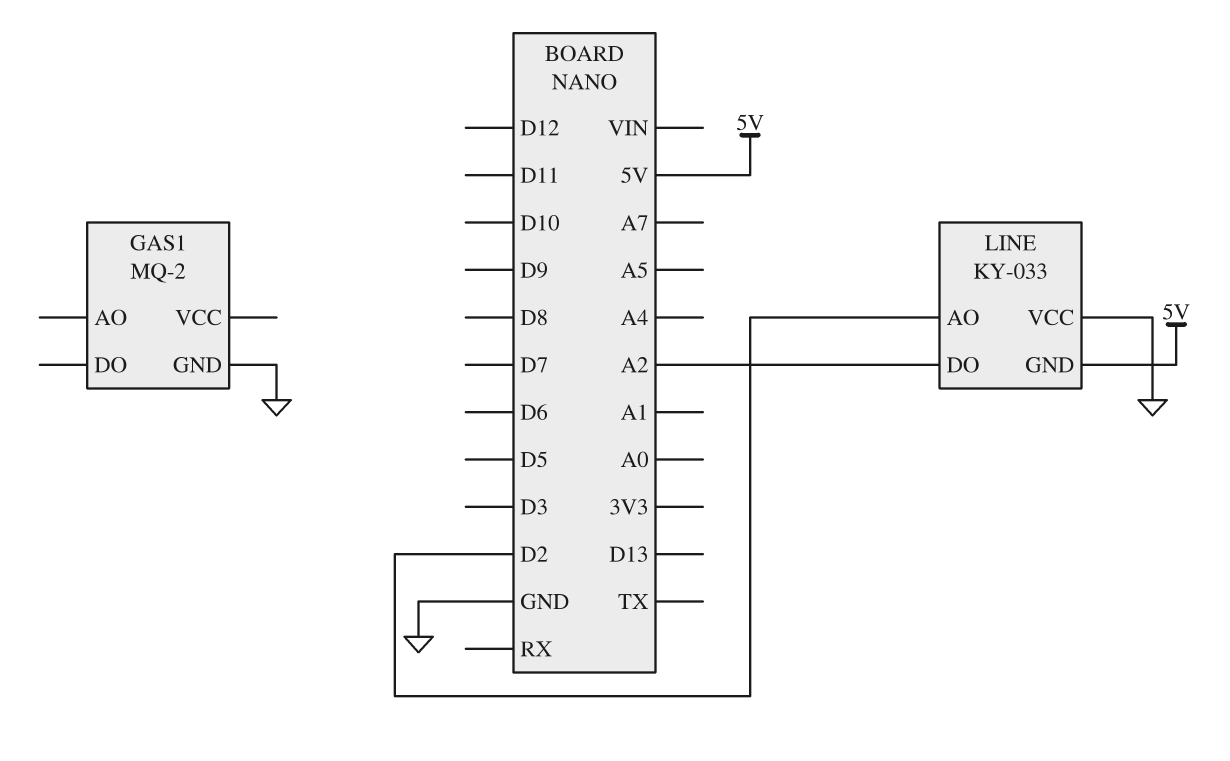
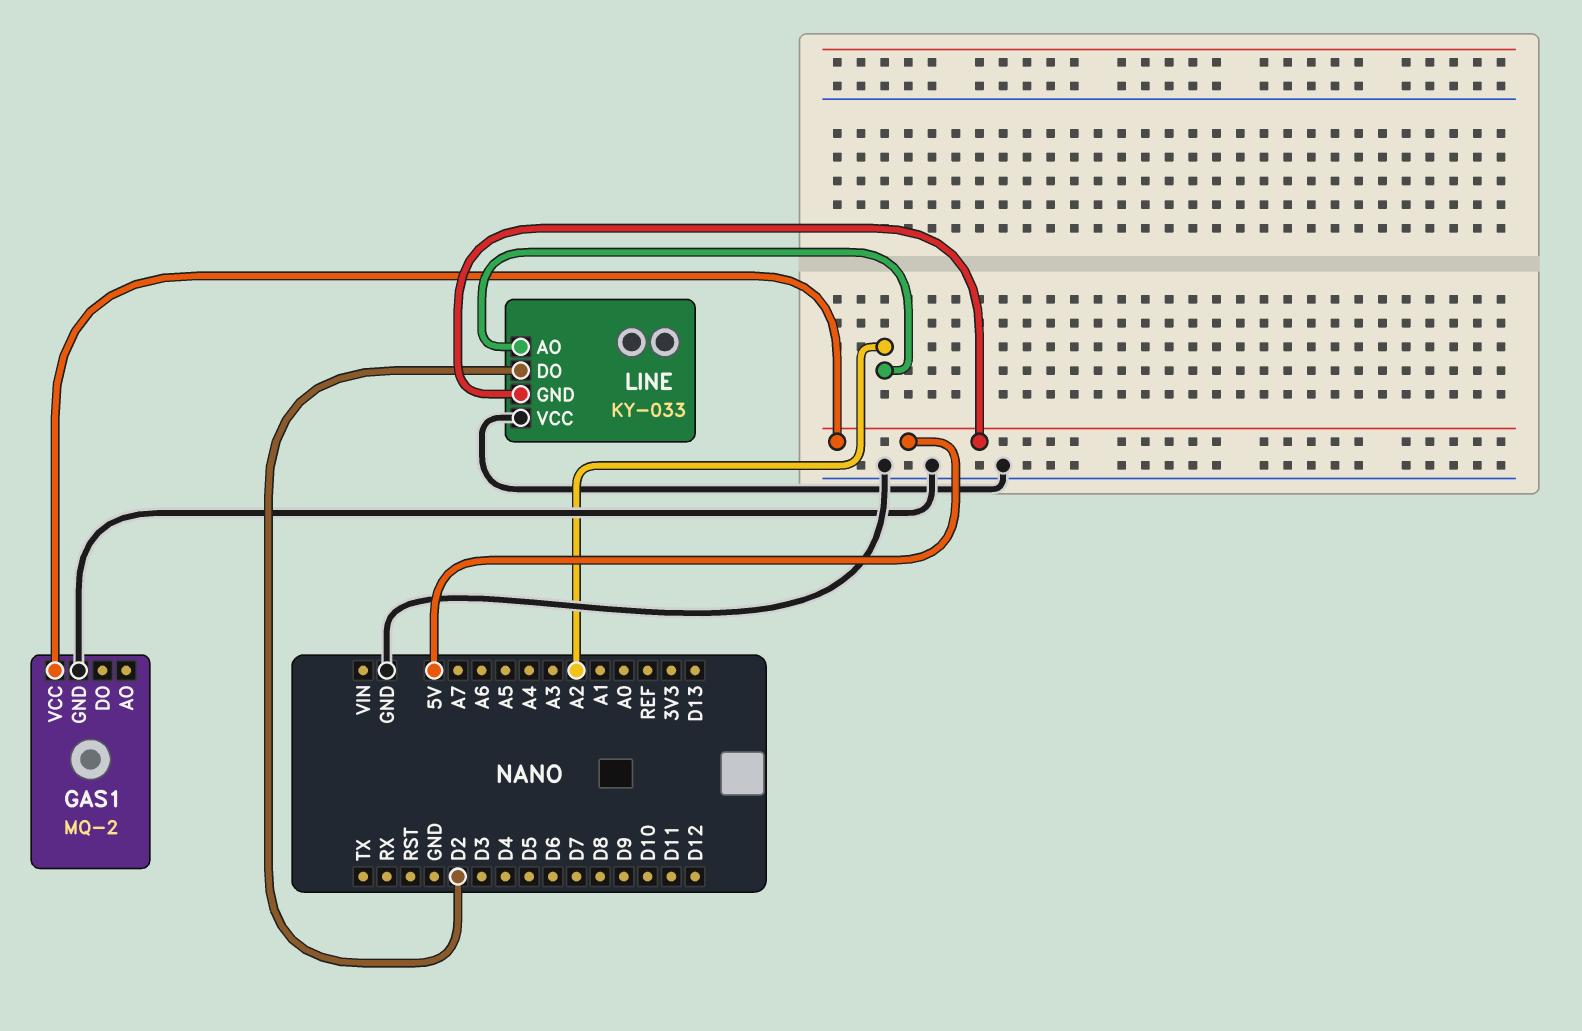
GAS1 pin VCC: none -> 5V
LINE pin AO: D2 -> A2
LINE pin DO: A2 -> D2

